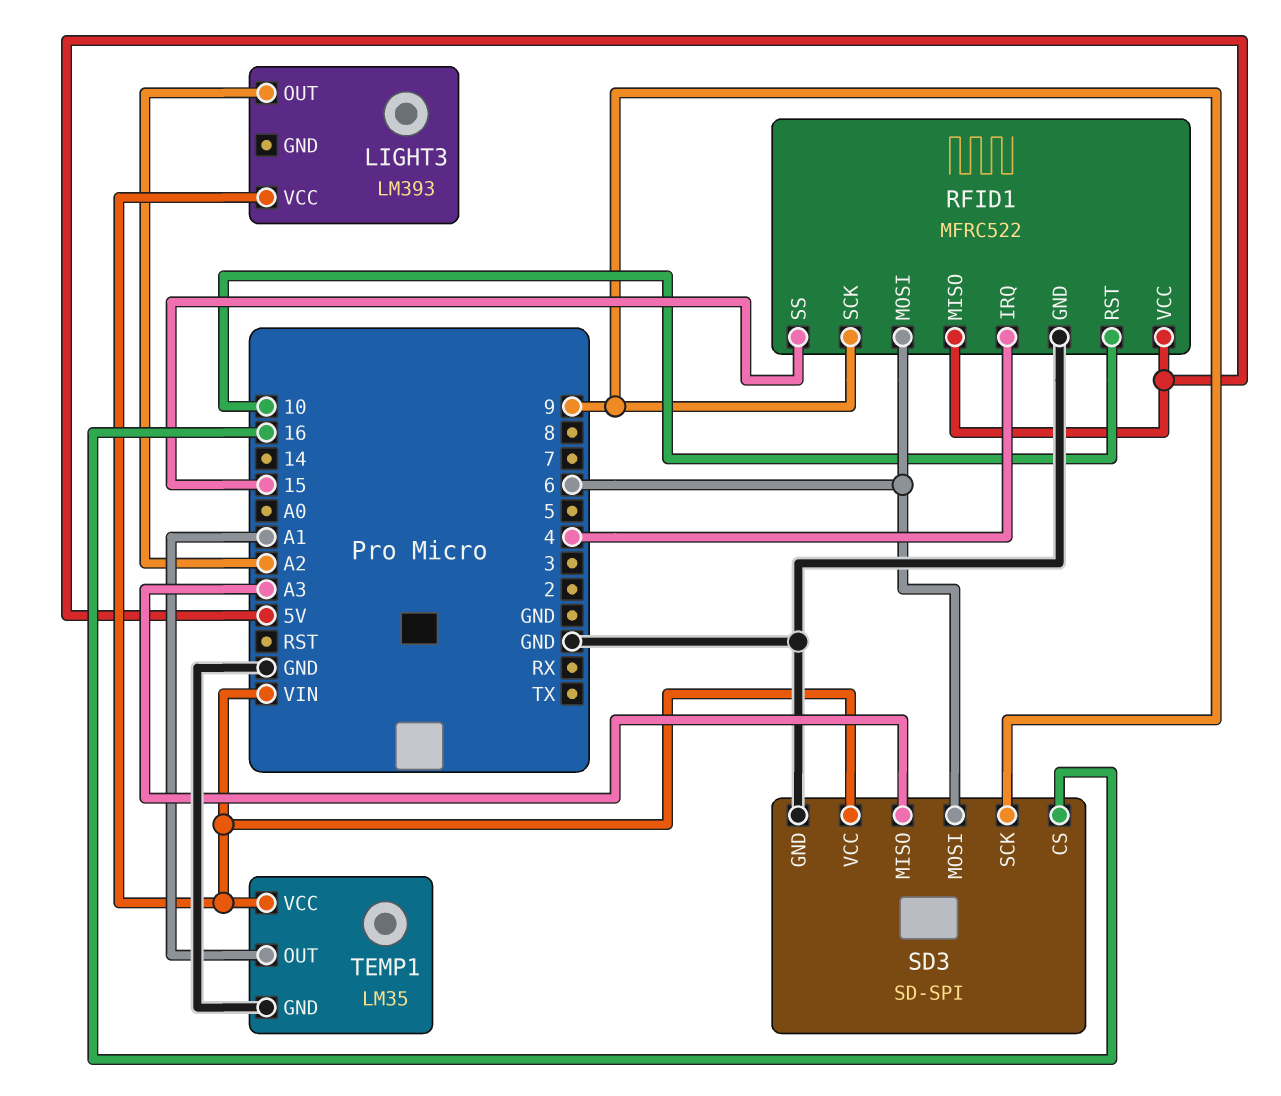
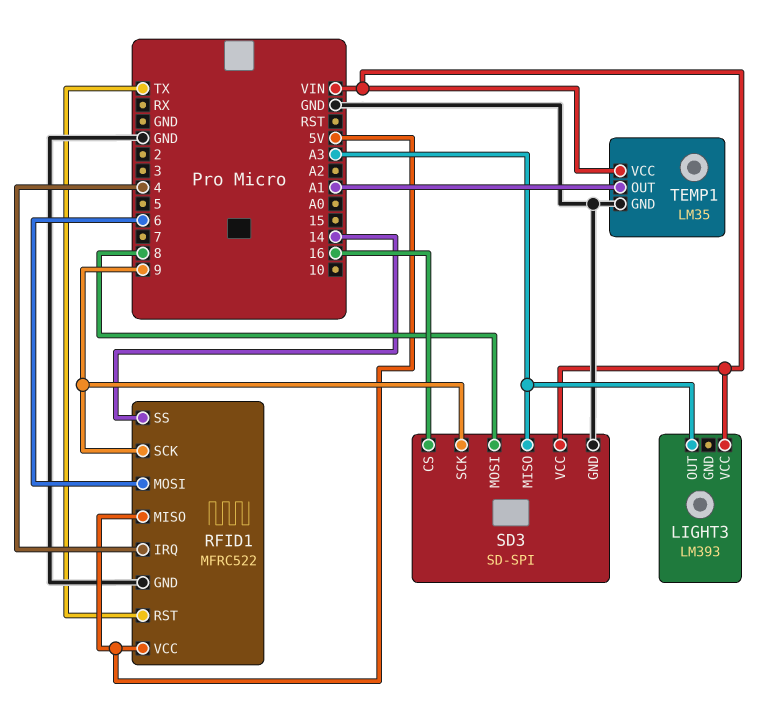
LIGHT3 pin OUT: A2 -> A3
RFID1 pin RST: 10 -> TX
RFID1 pin SS: 15 -> 14
SD3 pin MOSI: 6 -> 8

